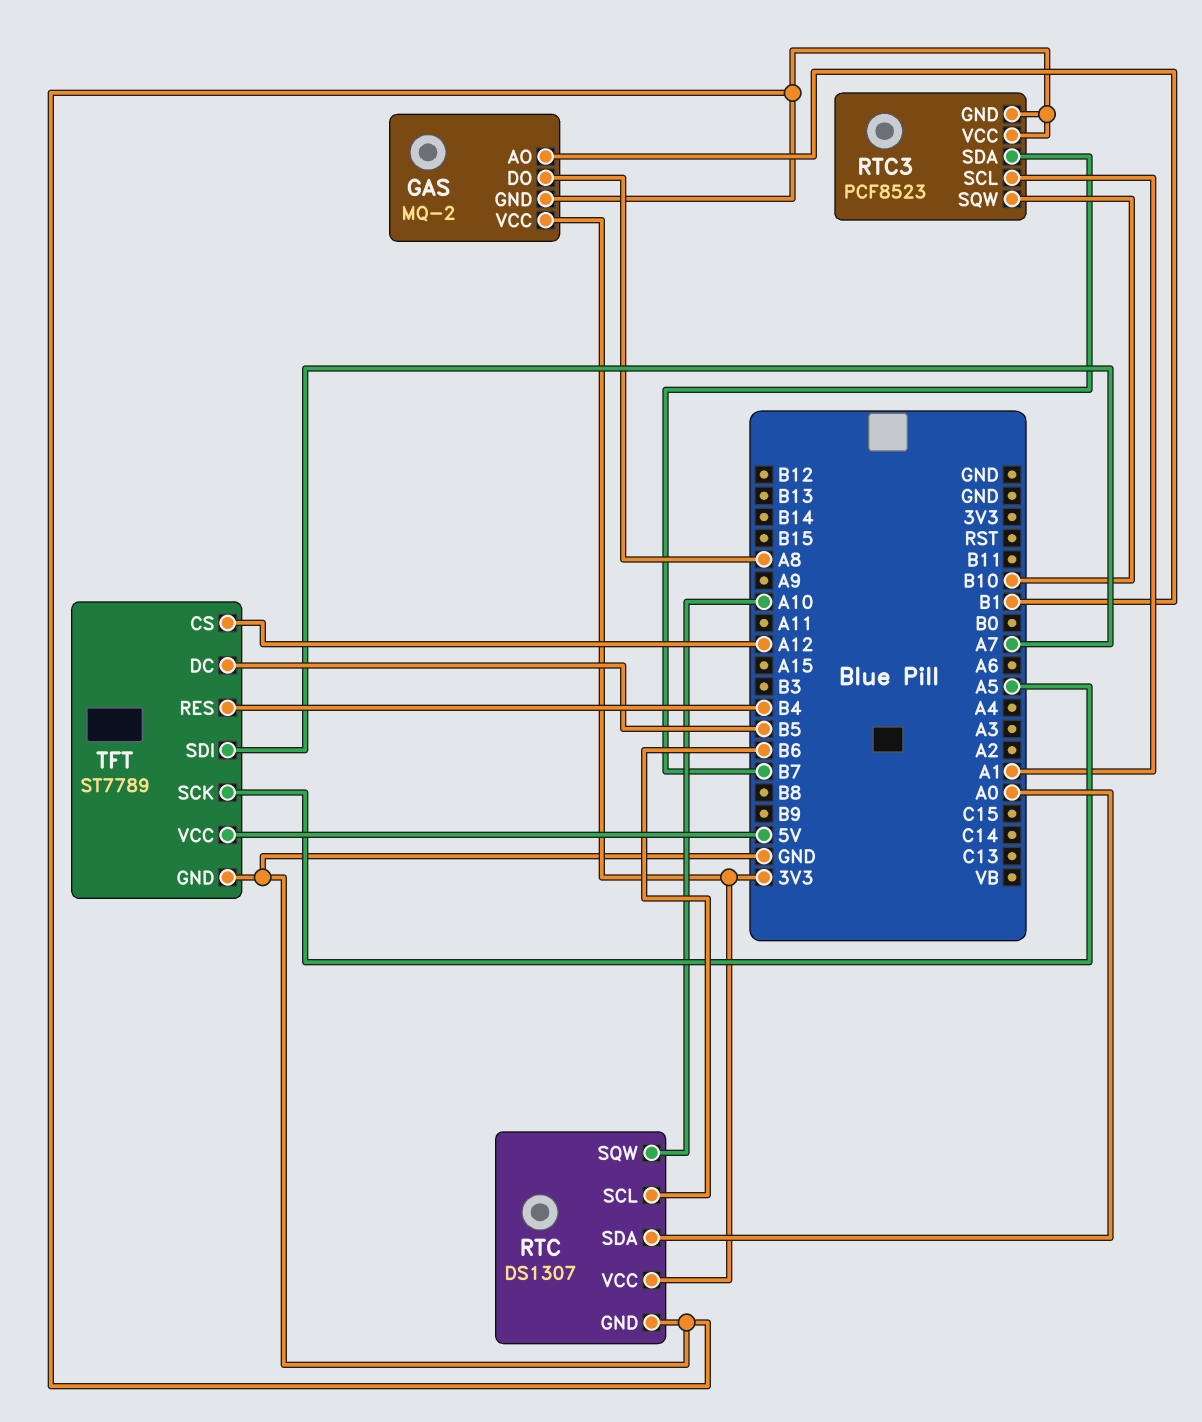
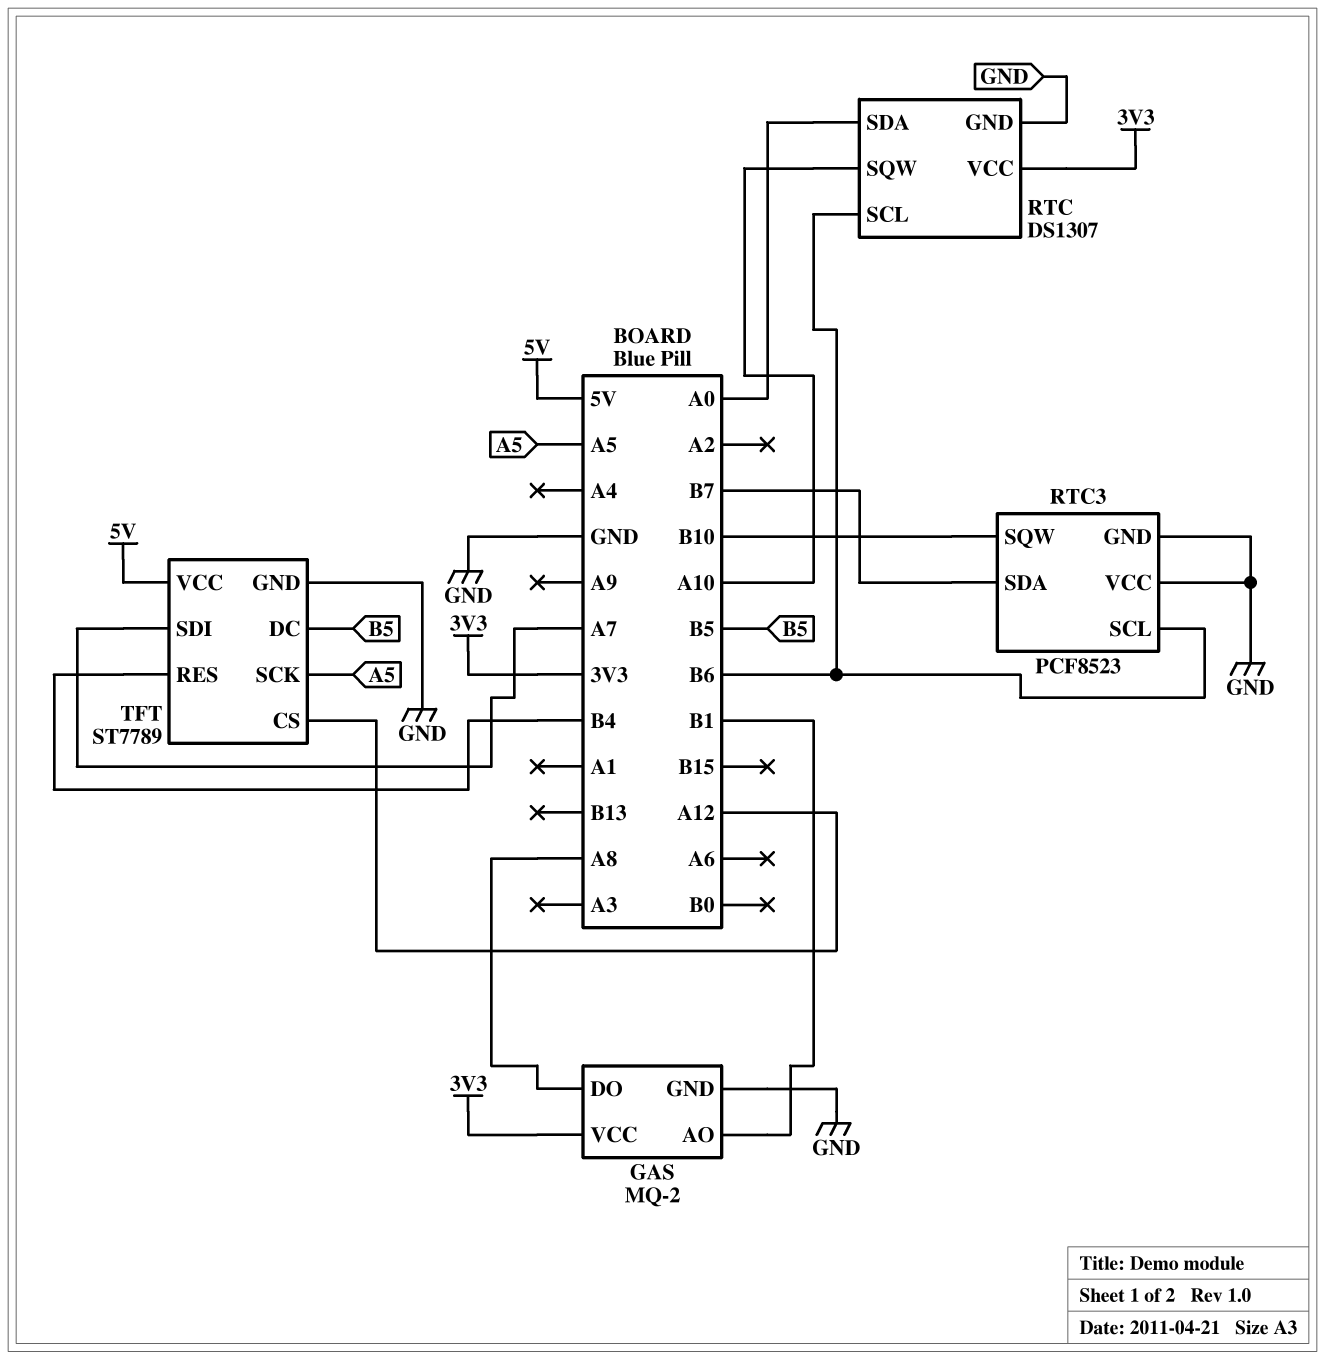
RTC3 pin SCL: A1 -> B6

